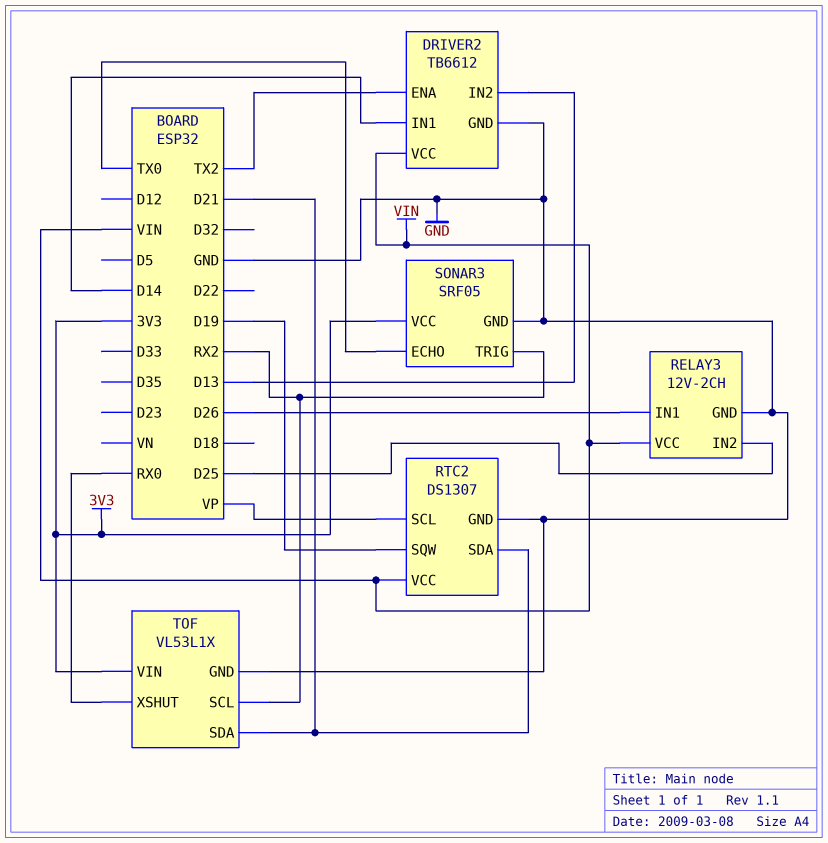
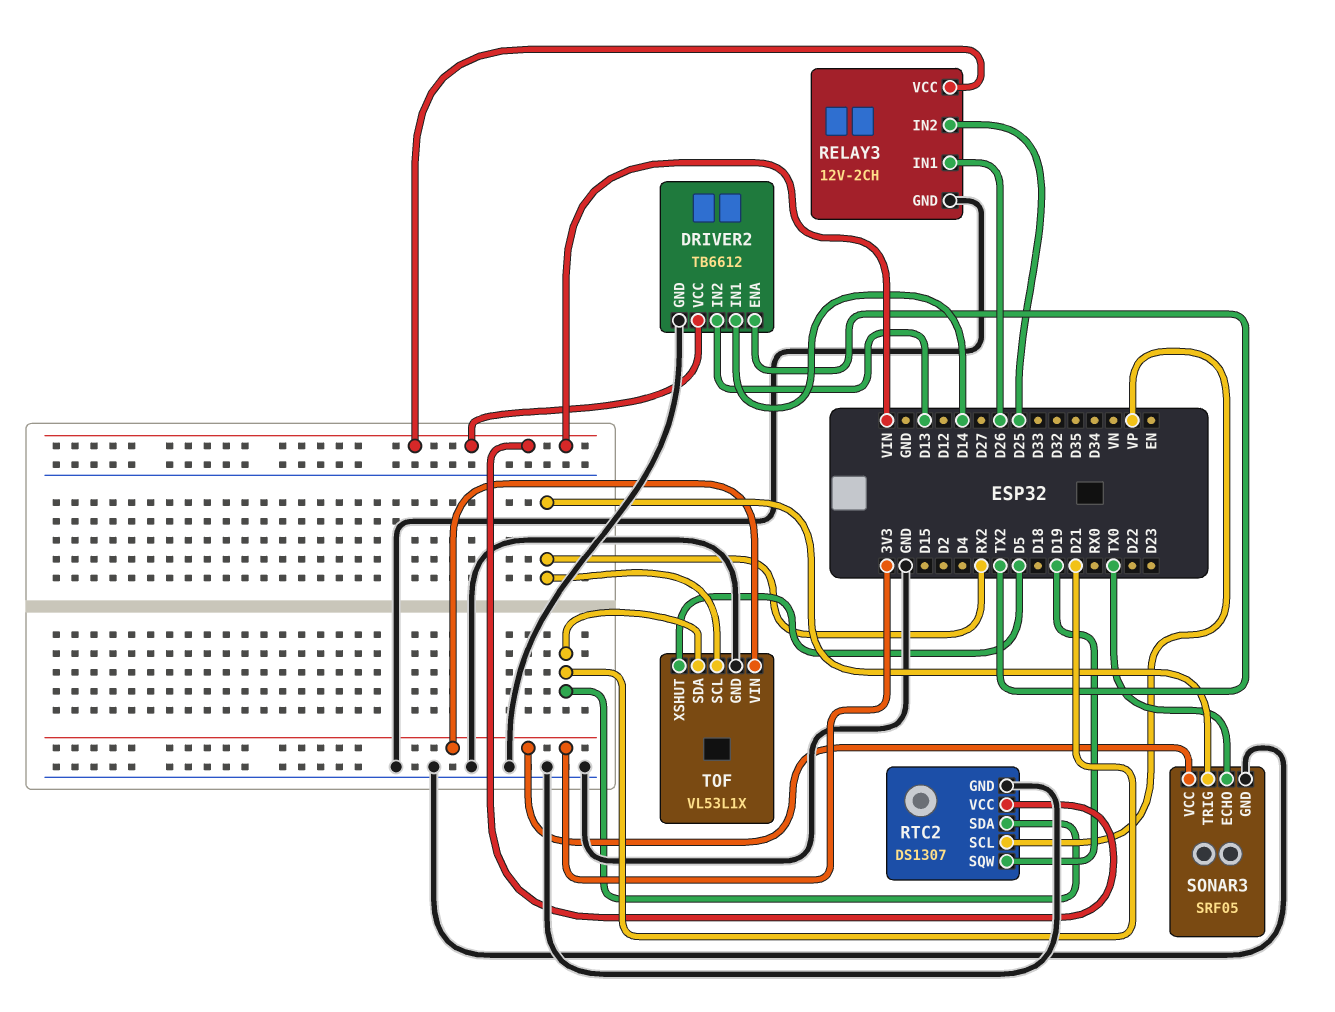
TOF pin XSHUT: RX0 -> D5

